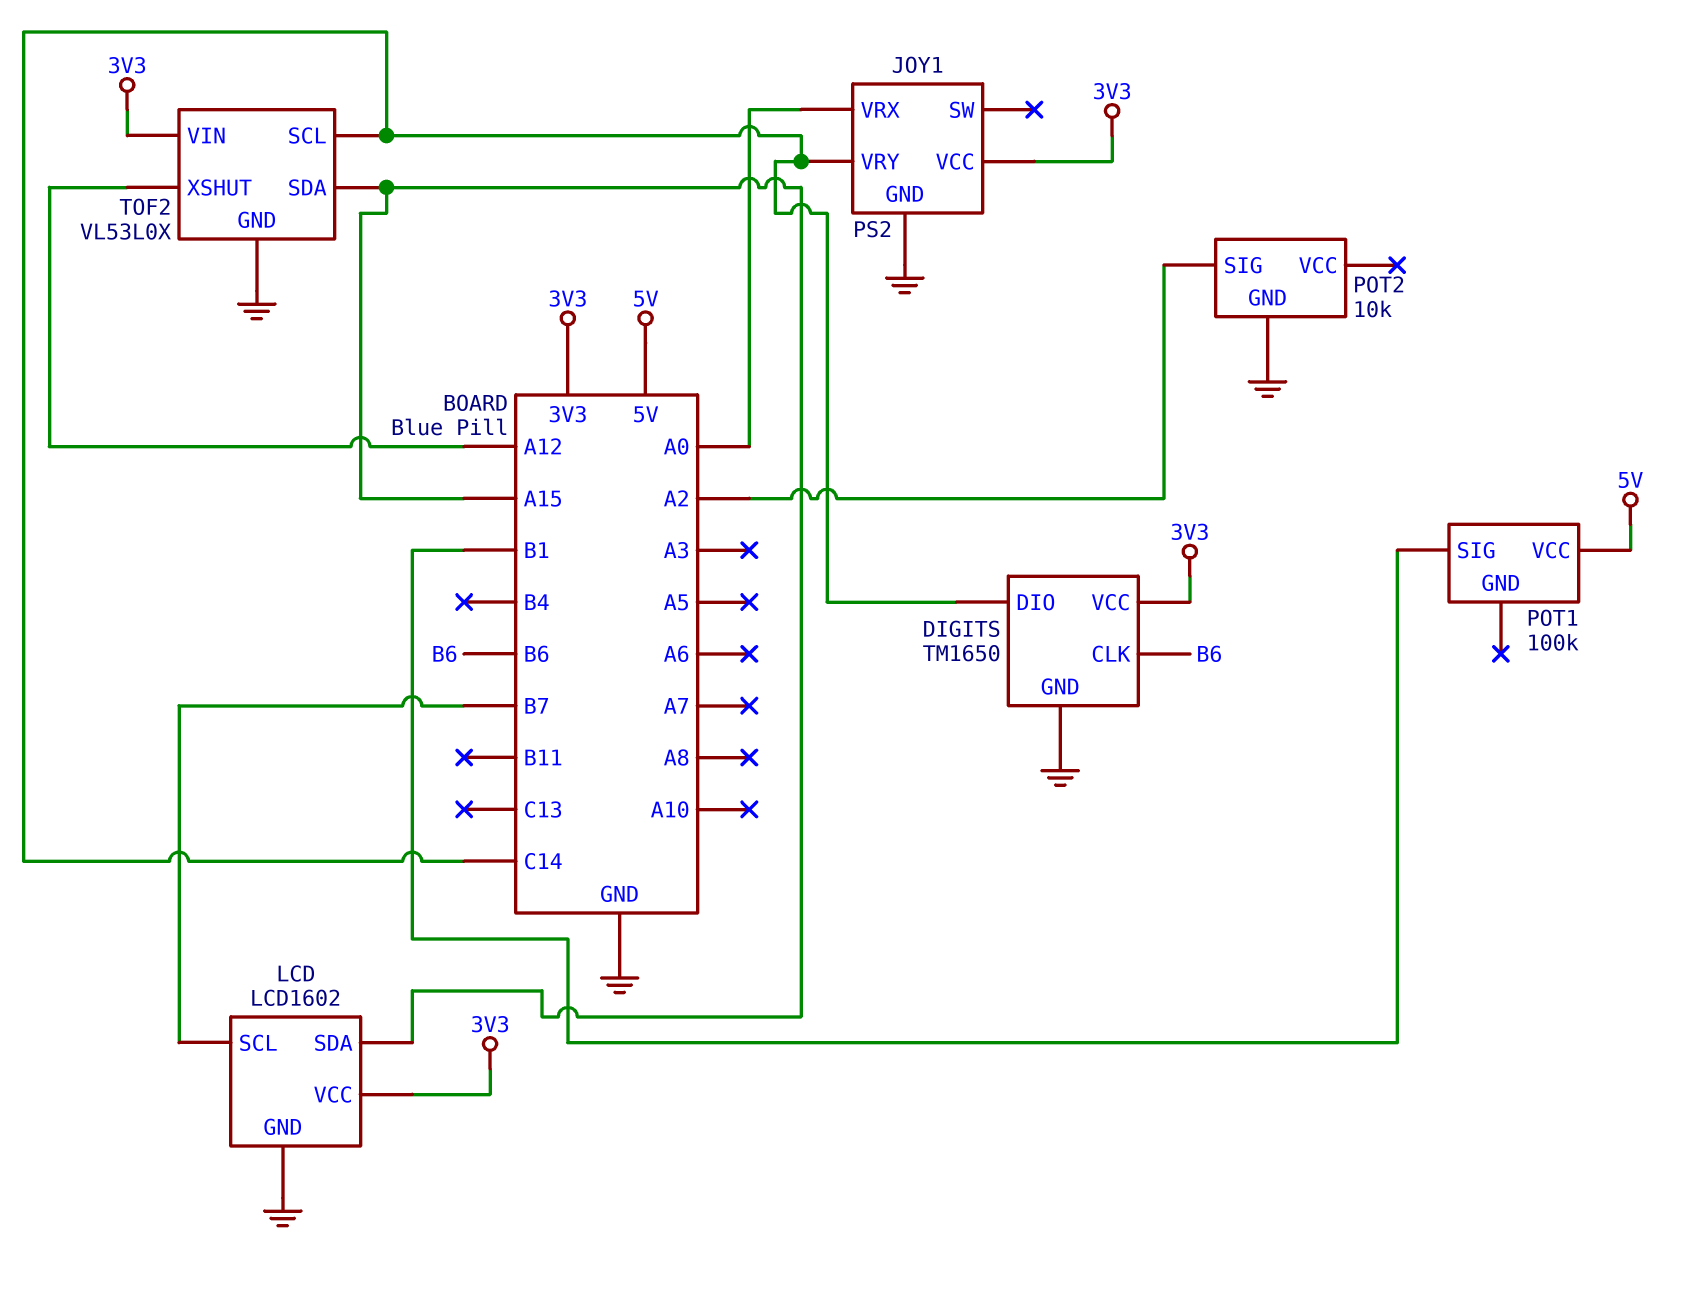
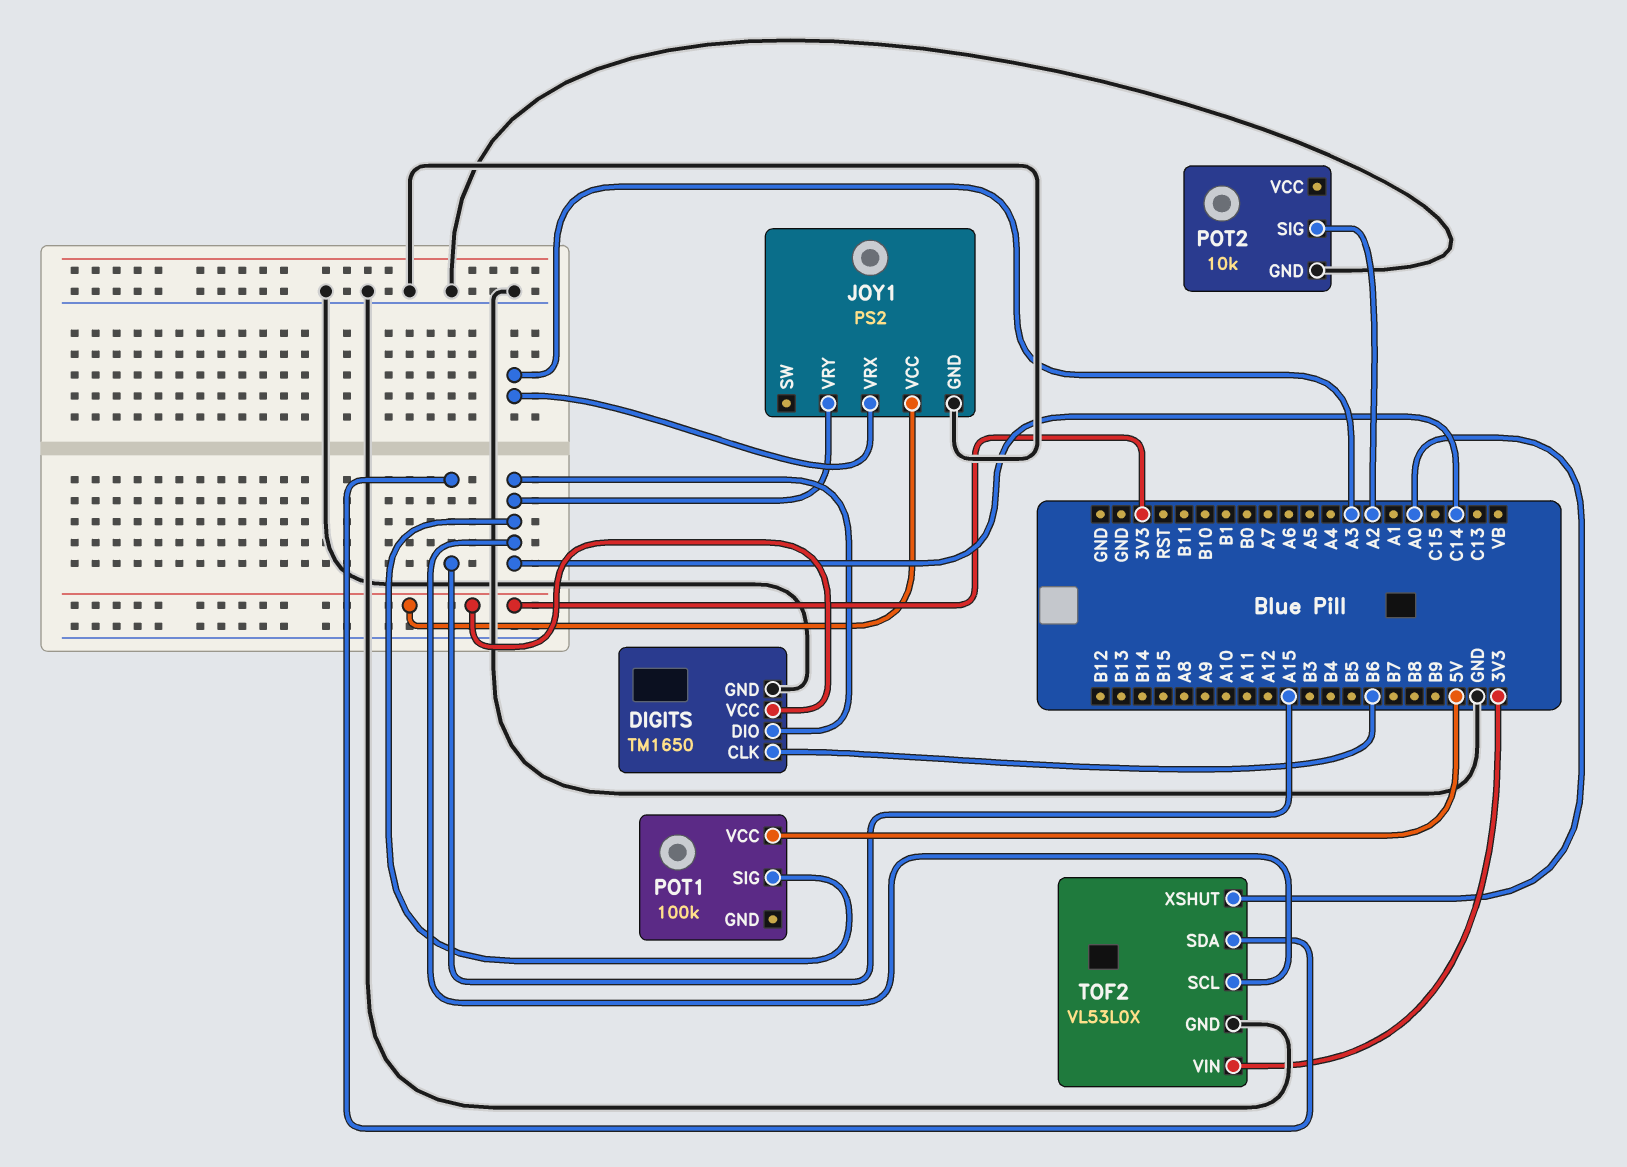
JOY1 pin VRX: A0 -> A3
LCD: LCD1602 -> none
LCD pin GND: GND -> none
LCD pin SCL: B7 -> none
LCD pin SDA: A15 -> none
LCD pin VCC: 3V3 -> none
POT1 pin SIG: B1 -> C14
TOF2 pin XSHUT: A12 -> A0

